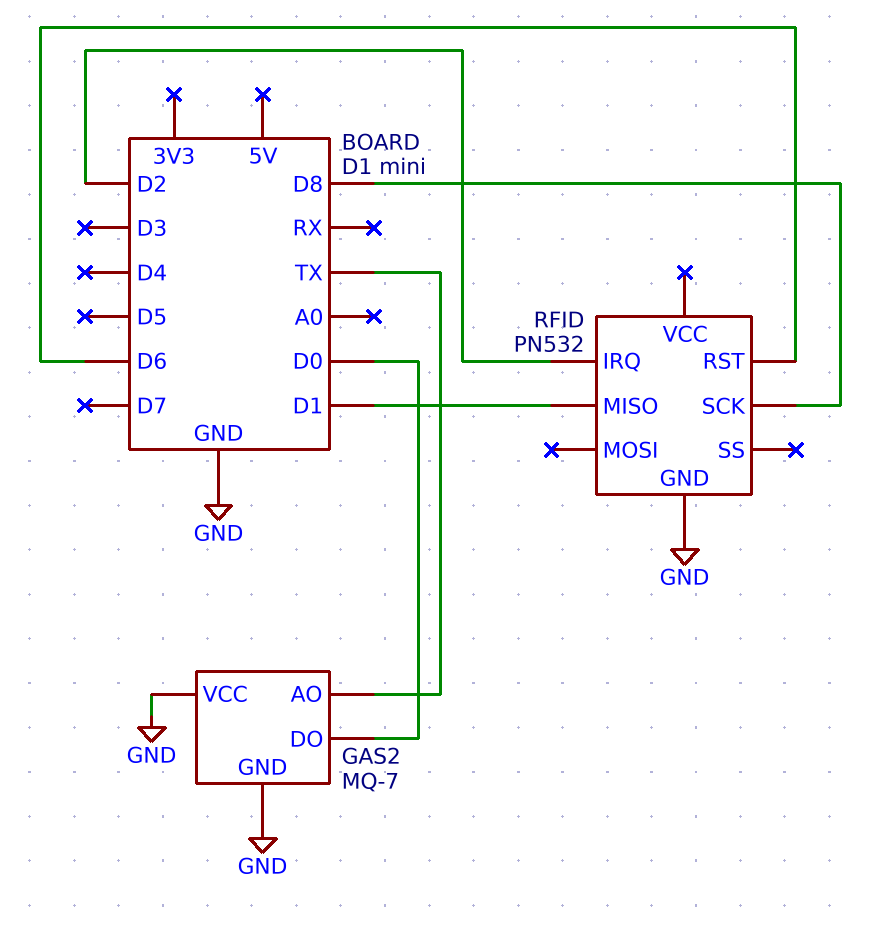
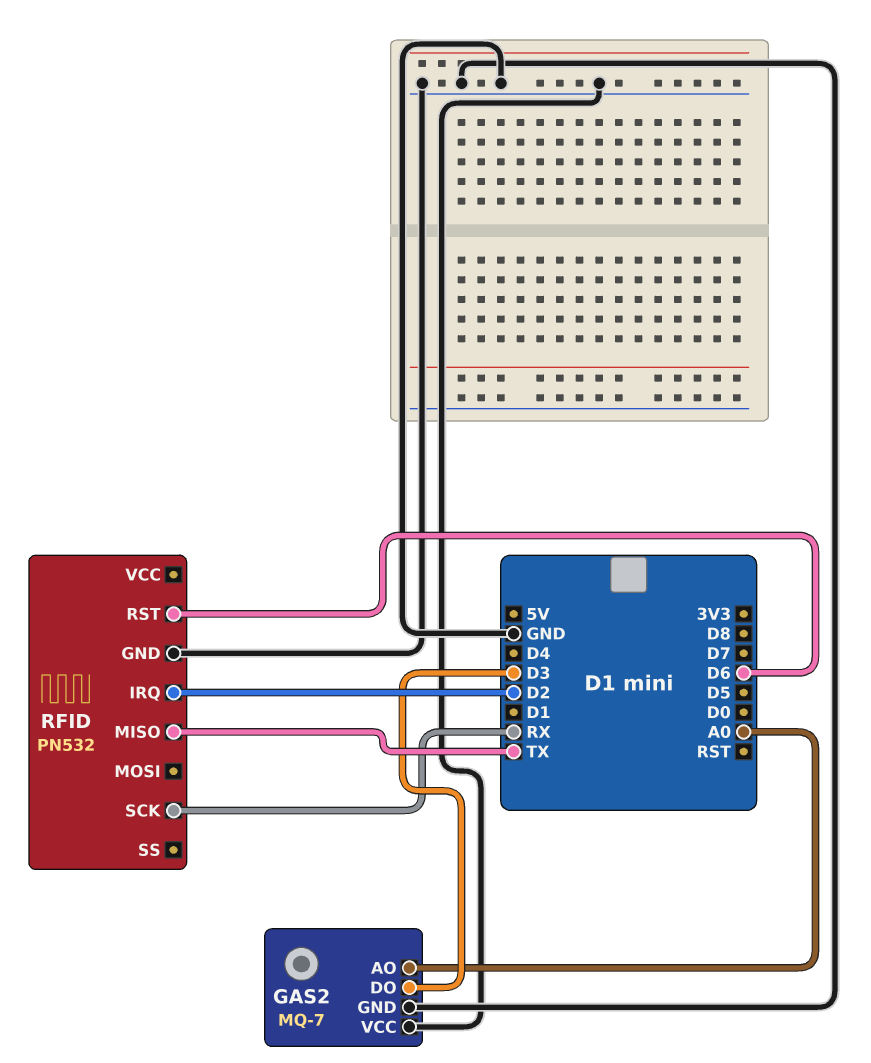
GAS2 pin AO: TX -> A0
GAS2 pin DO: D0 -> D3
RFID pin MISO: D1 -> TX
RFID pin SCK: D8 -> RX

